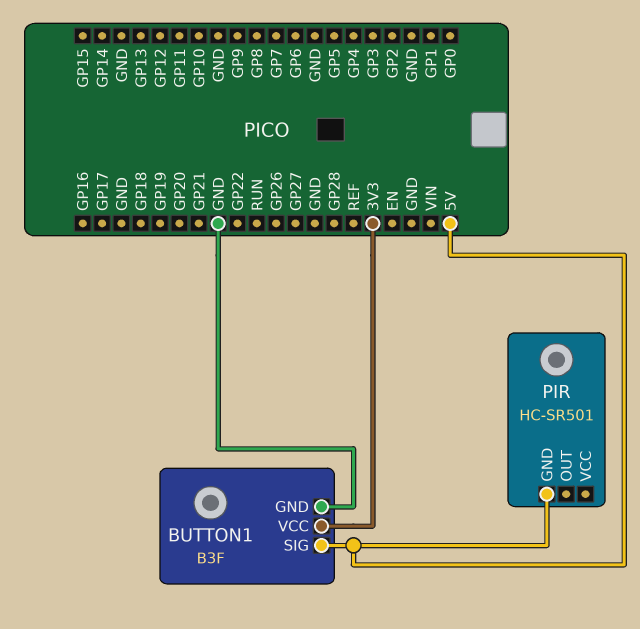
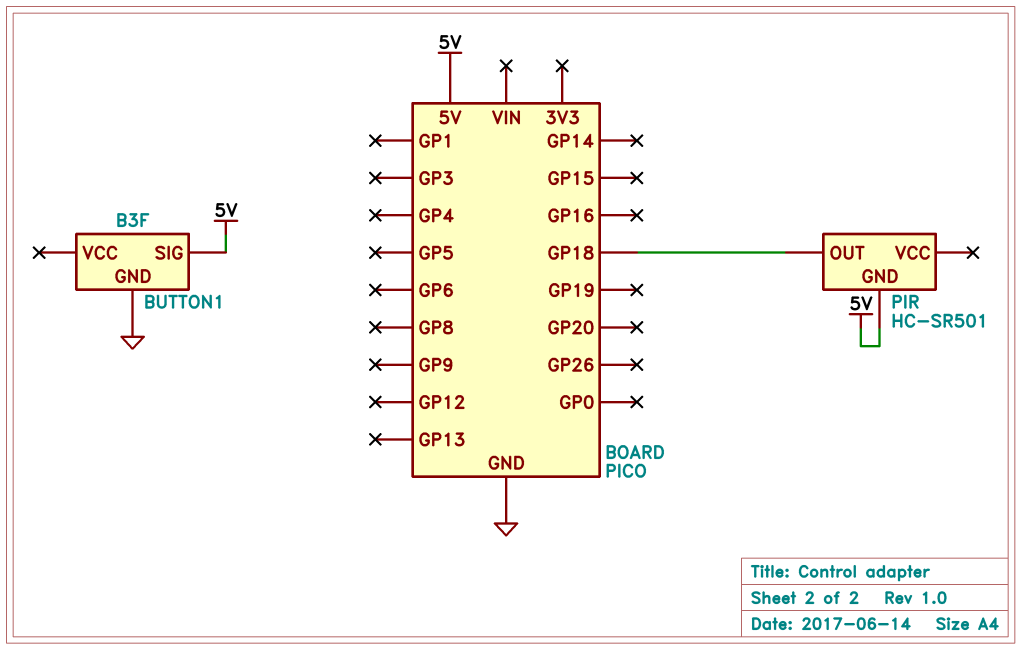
BUTTON1 pin VCC: 3V3 -> none
PIR pin OUT: none -> GP18

